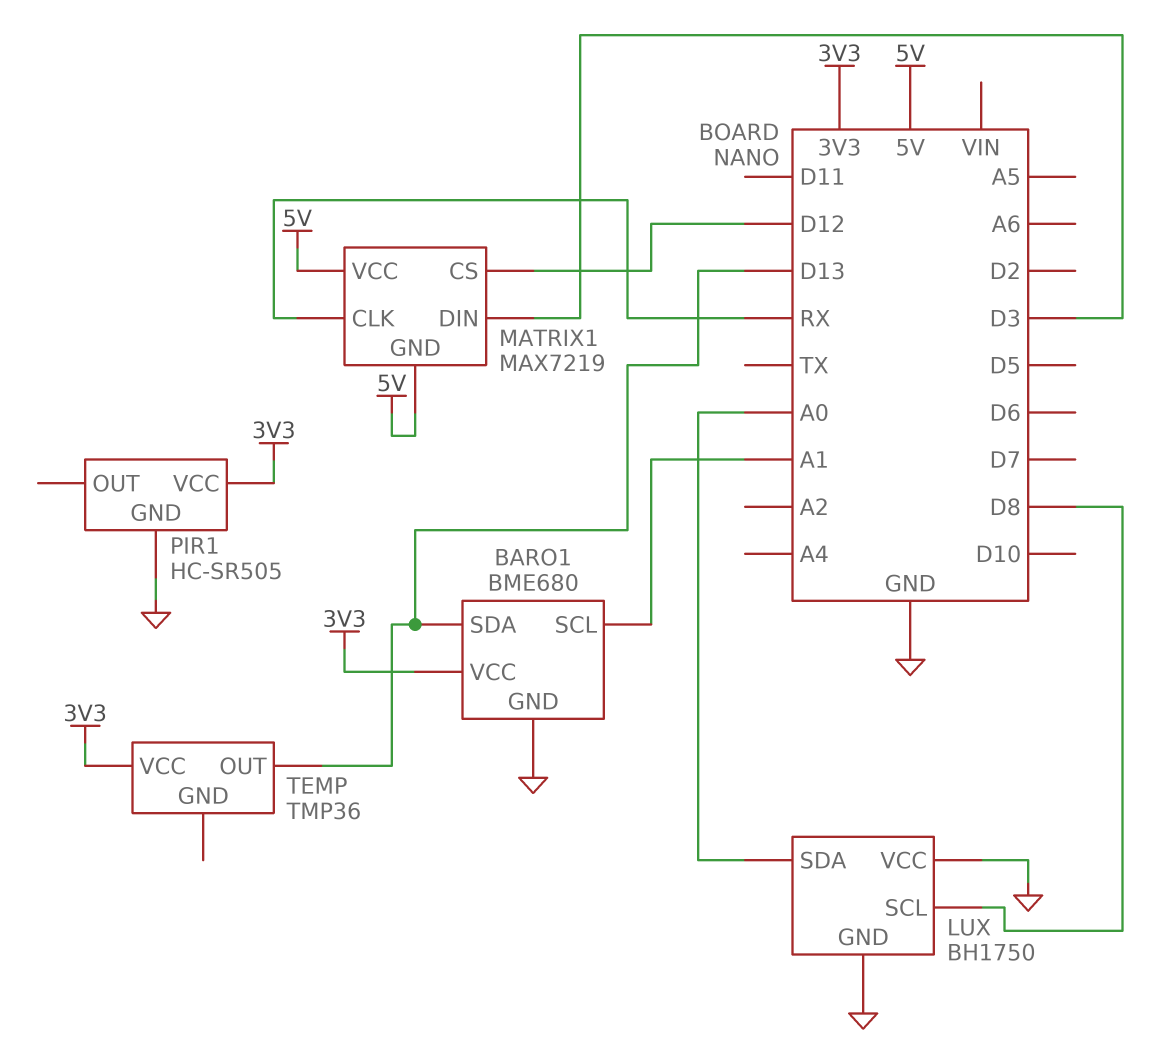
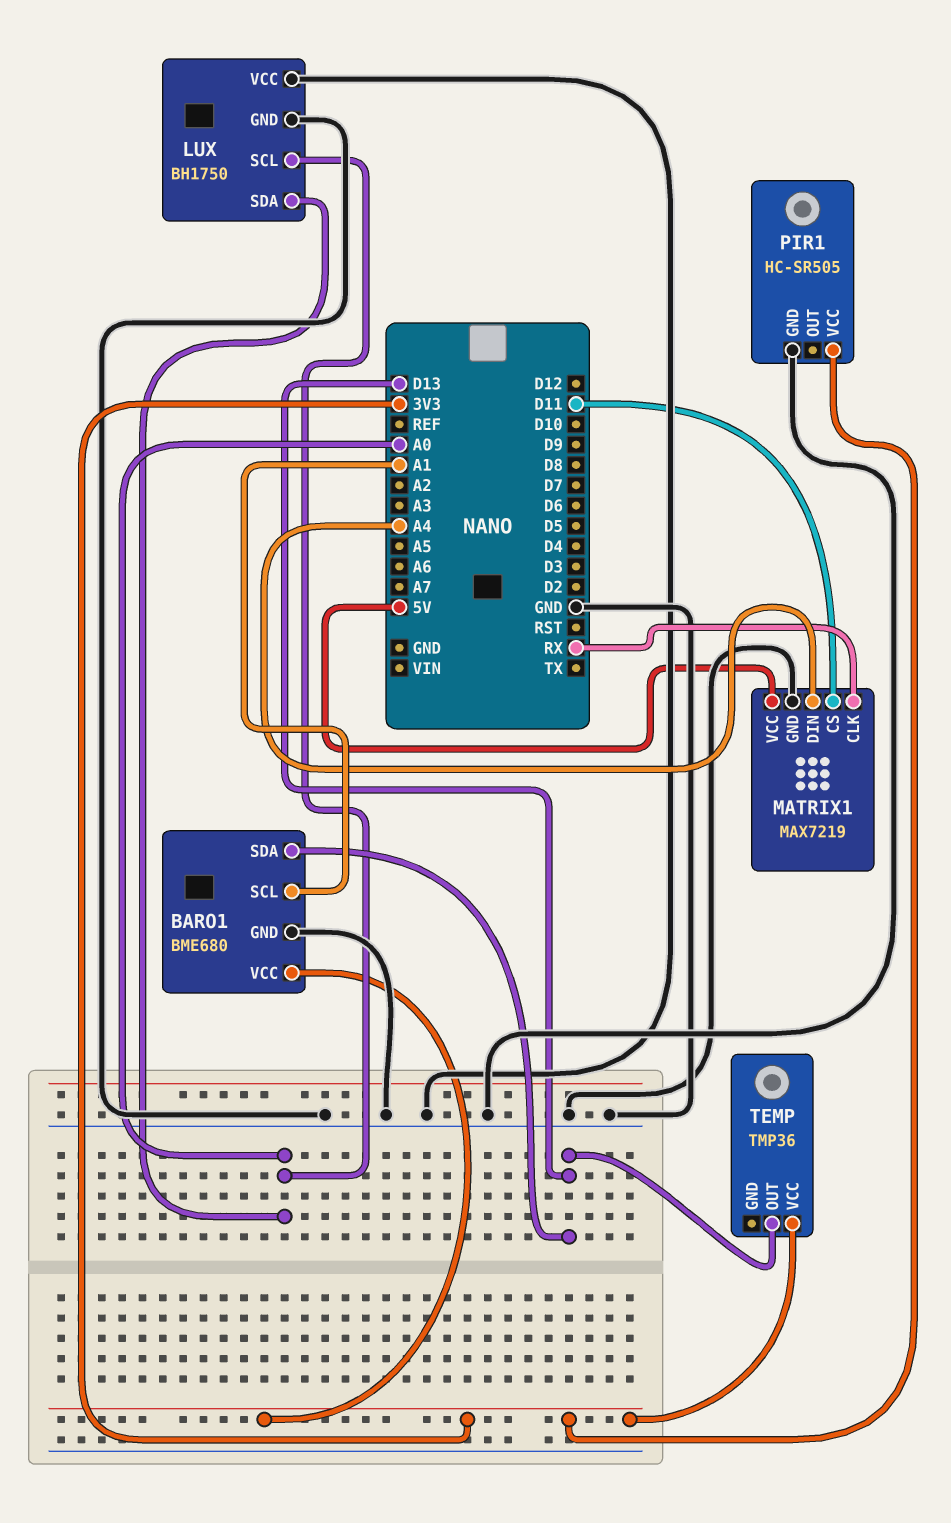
LUX pin SCL: D8 -> A0
MATRIX1 pin CS: D12 -> D11
MATRIX1 pin DIN: D3 -> A4
MATRIX1 pin GND: 5V -> GND

